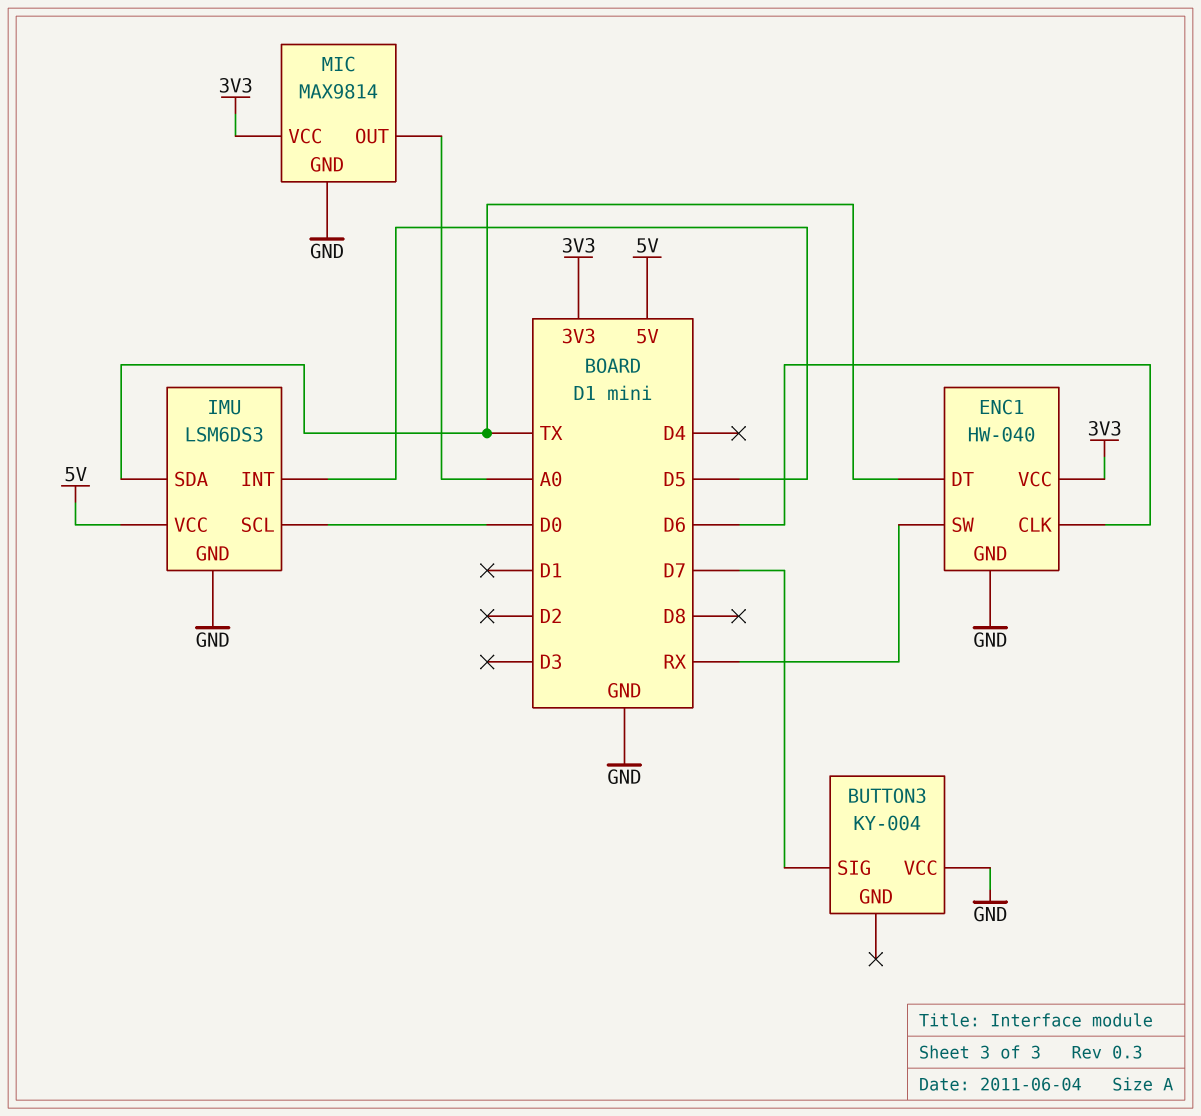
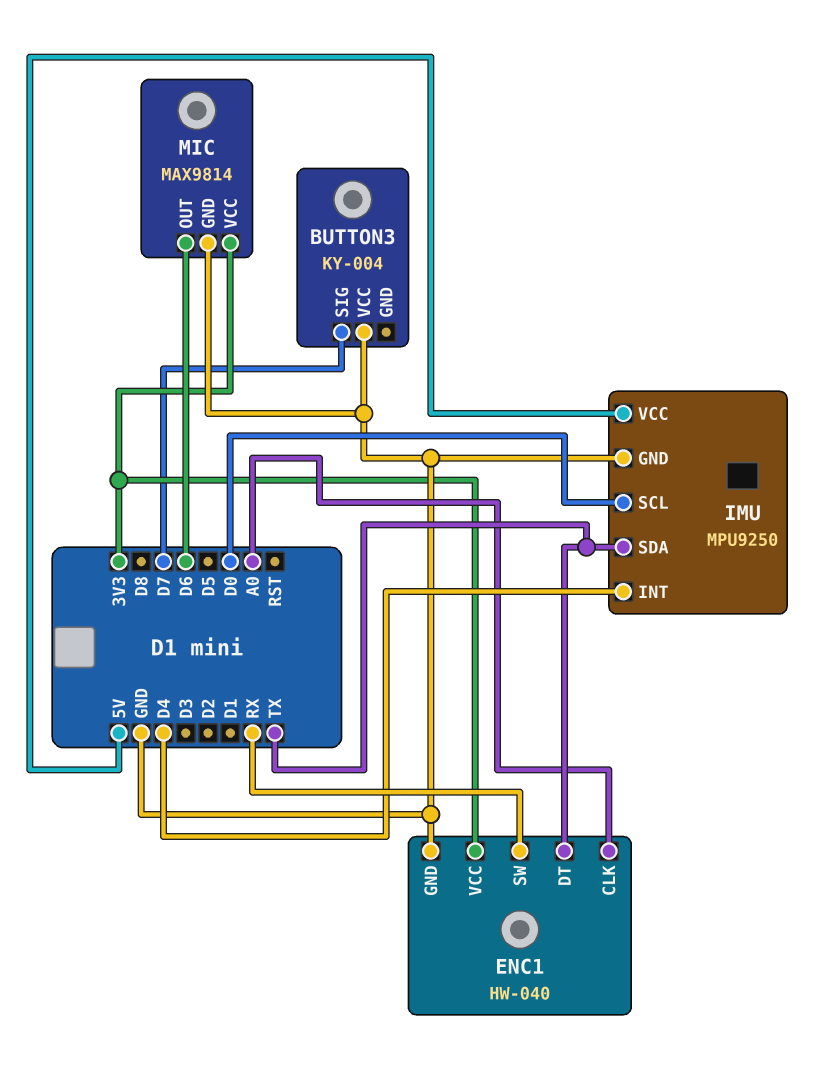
ENC1 pin CLK: D6 -> A0
IMU: LSM6DS3 -> MPU9250
IMU pin INT: D5 -> D4
MIC pin OUT: A0 -> D6

